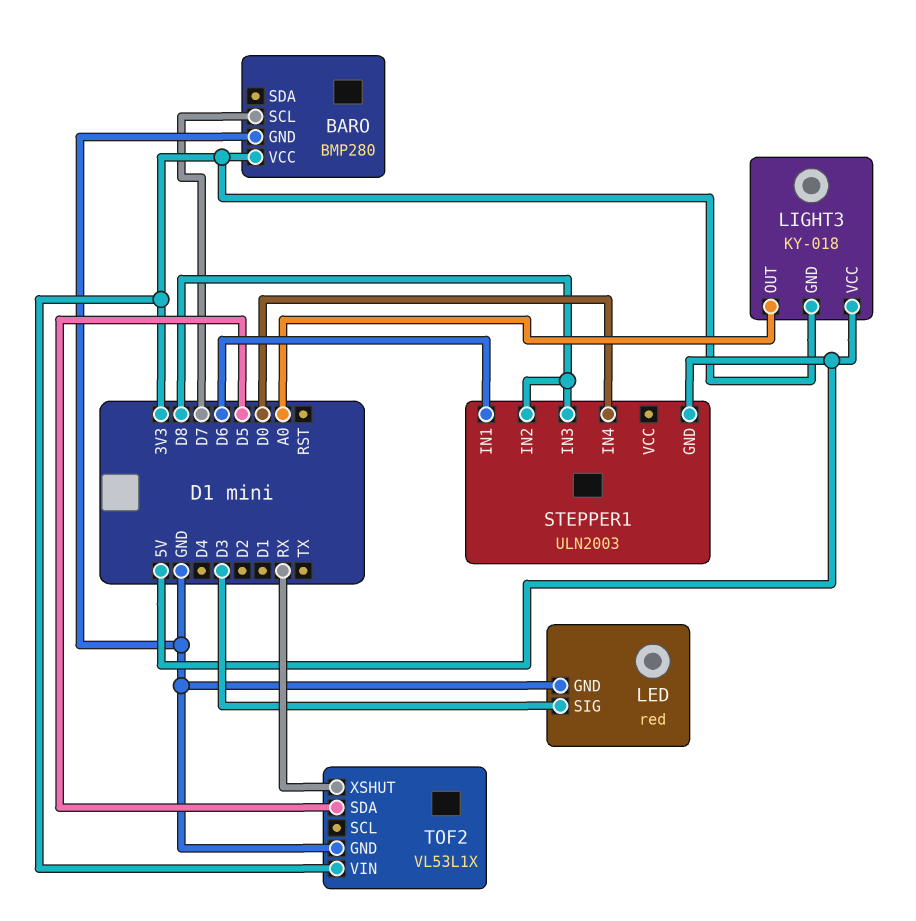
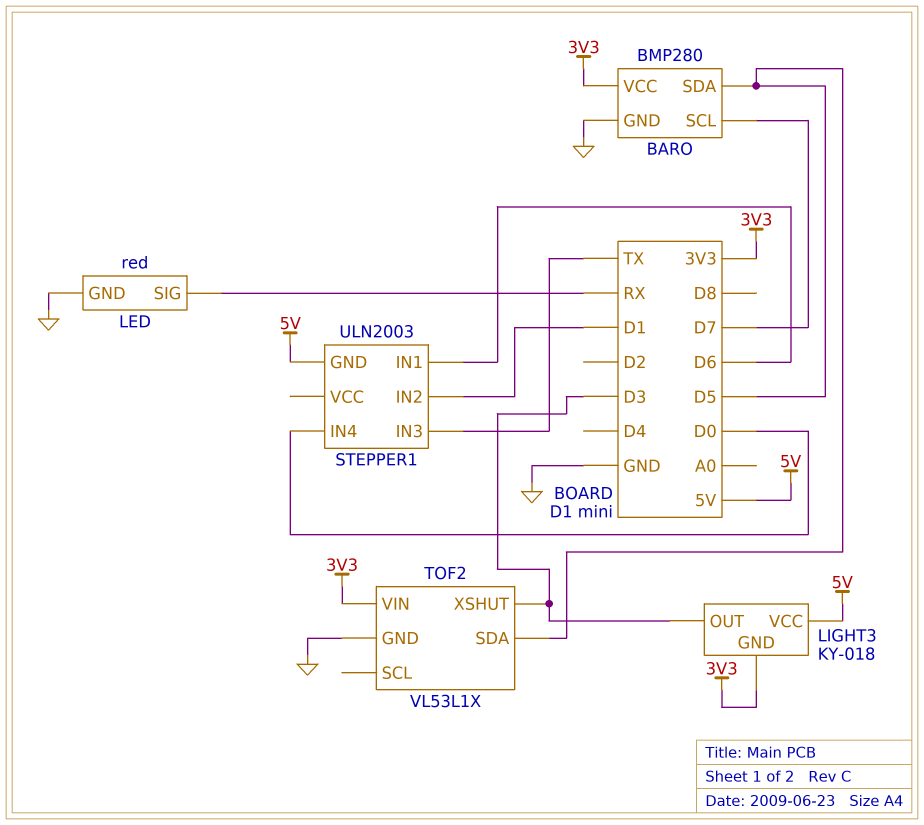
BARO pin SDA: none -> D5
LED pin SIG: D3 -> RX
LIGHT3 pin OUT: A0 -> D3
STEPPER1 pin IN2: D8 -> D1
STEPPER1 pin IN3: D8 -> TX
TOF2 pin XSHUT: RX -> D3

